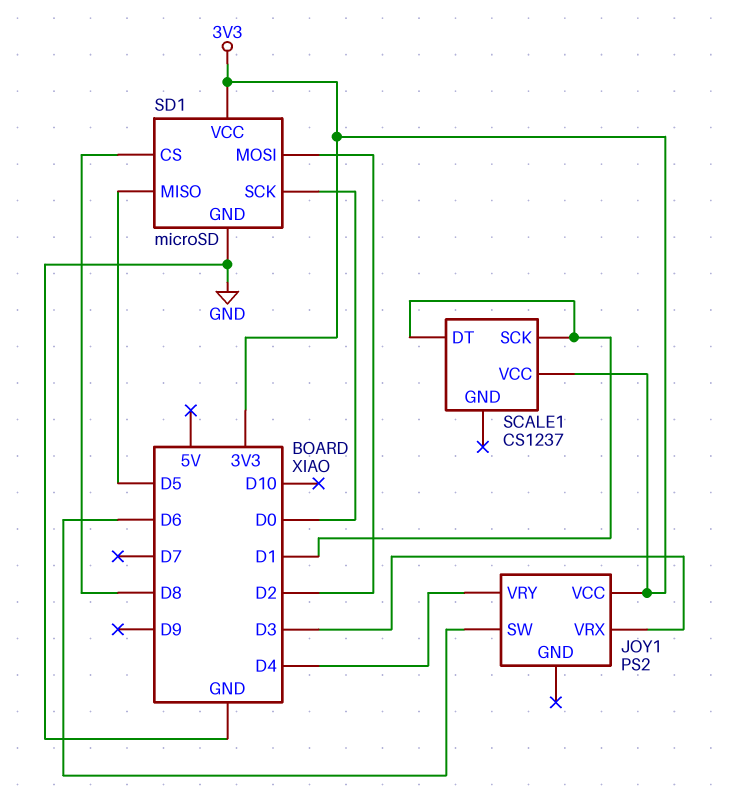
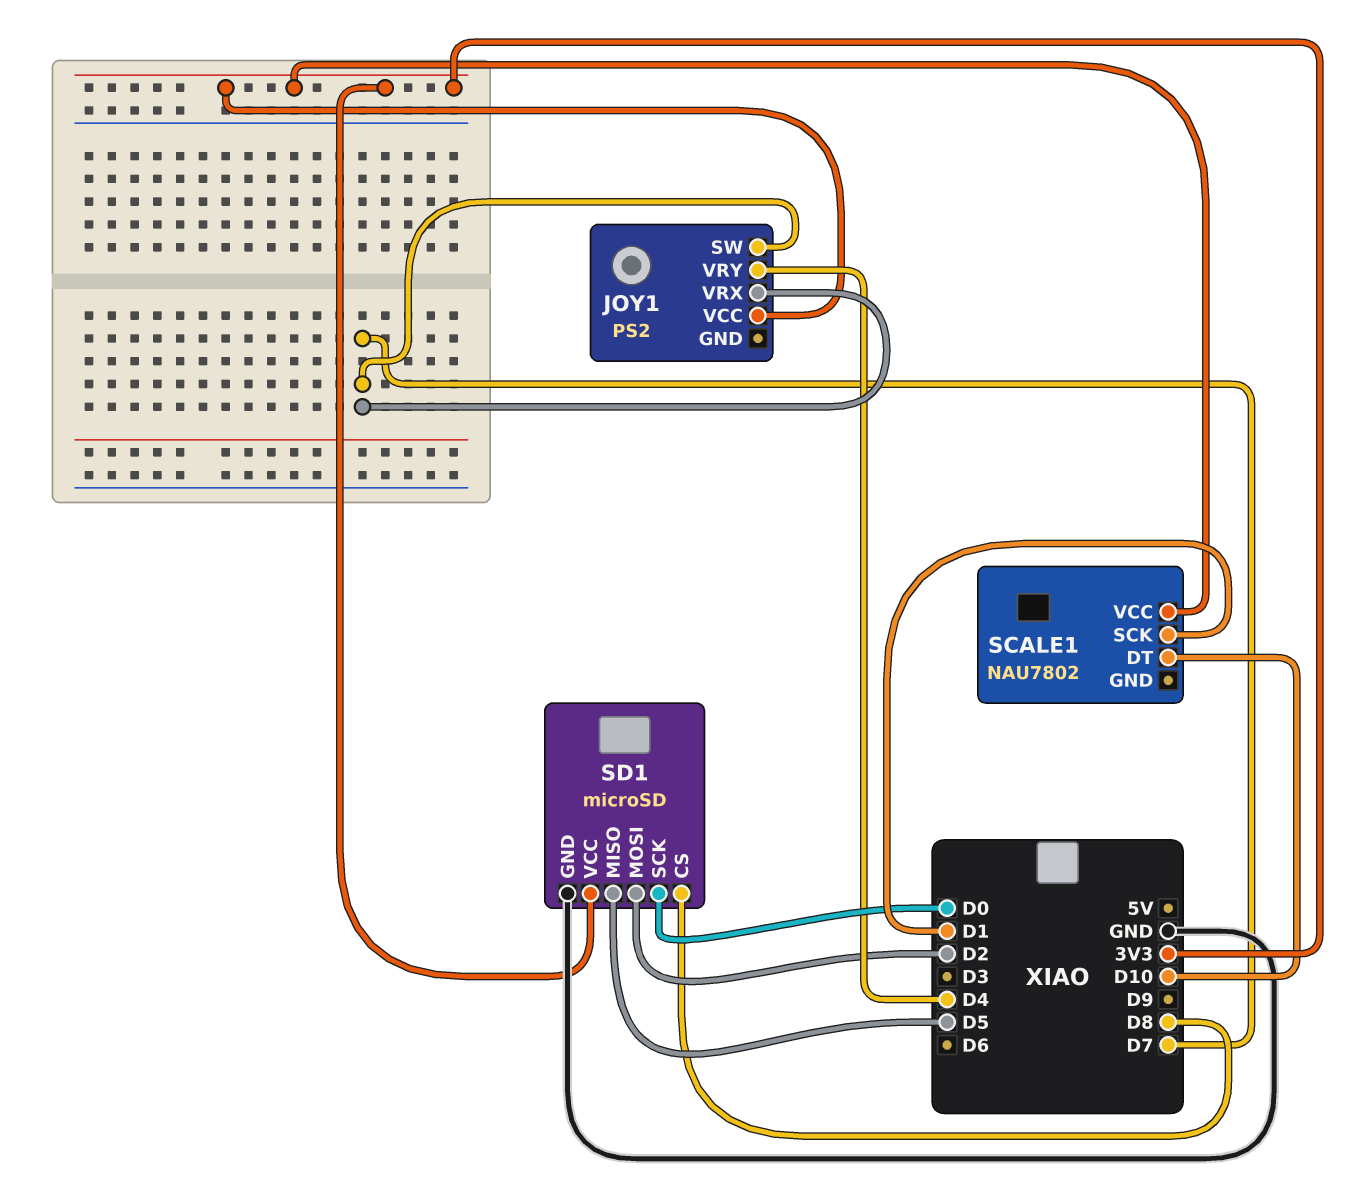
JOY1 pin SW: D6 -> D7
JOY1 pin VRX: D3 -> D7
SCALE1: CS1237 -> NAU7802
SCALE1 pin DT: D1 -> D10

